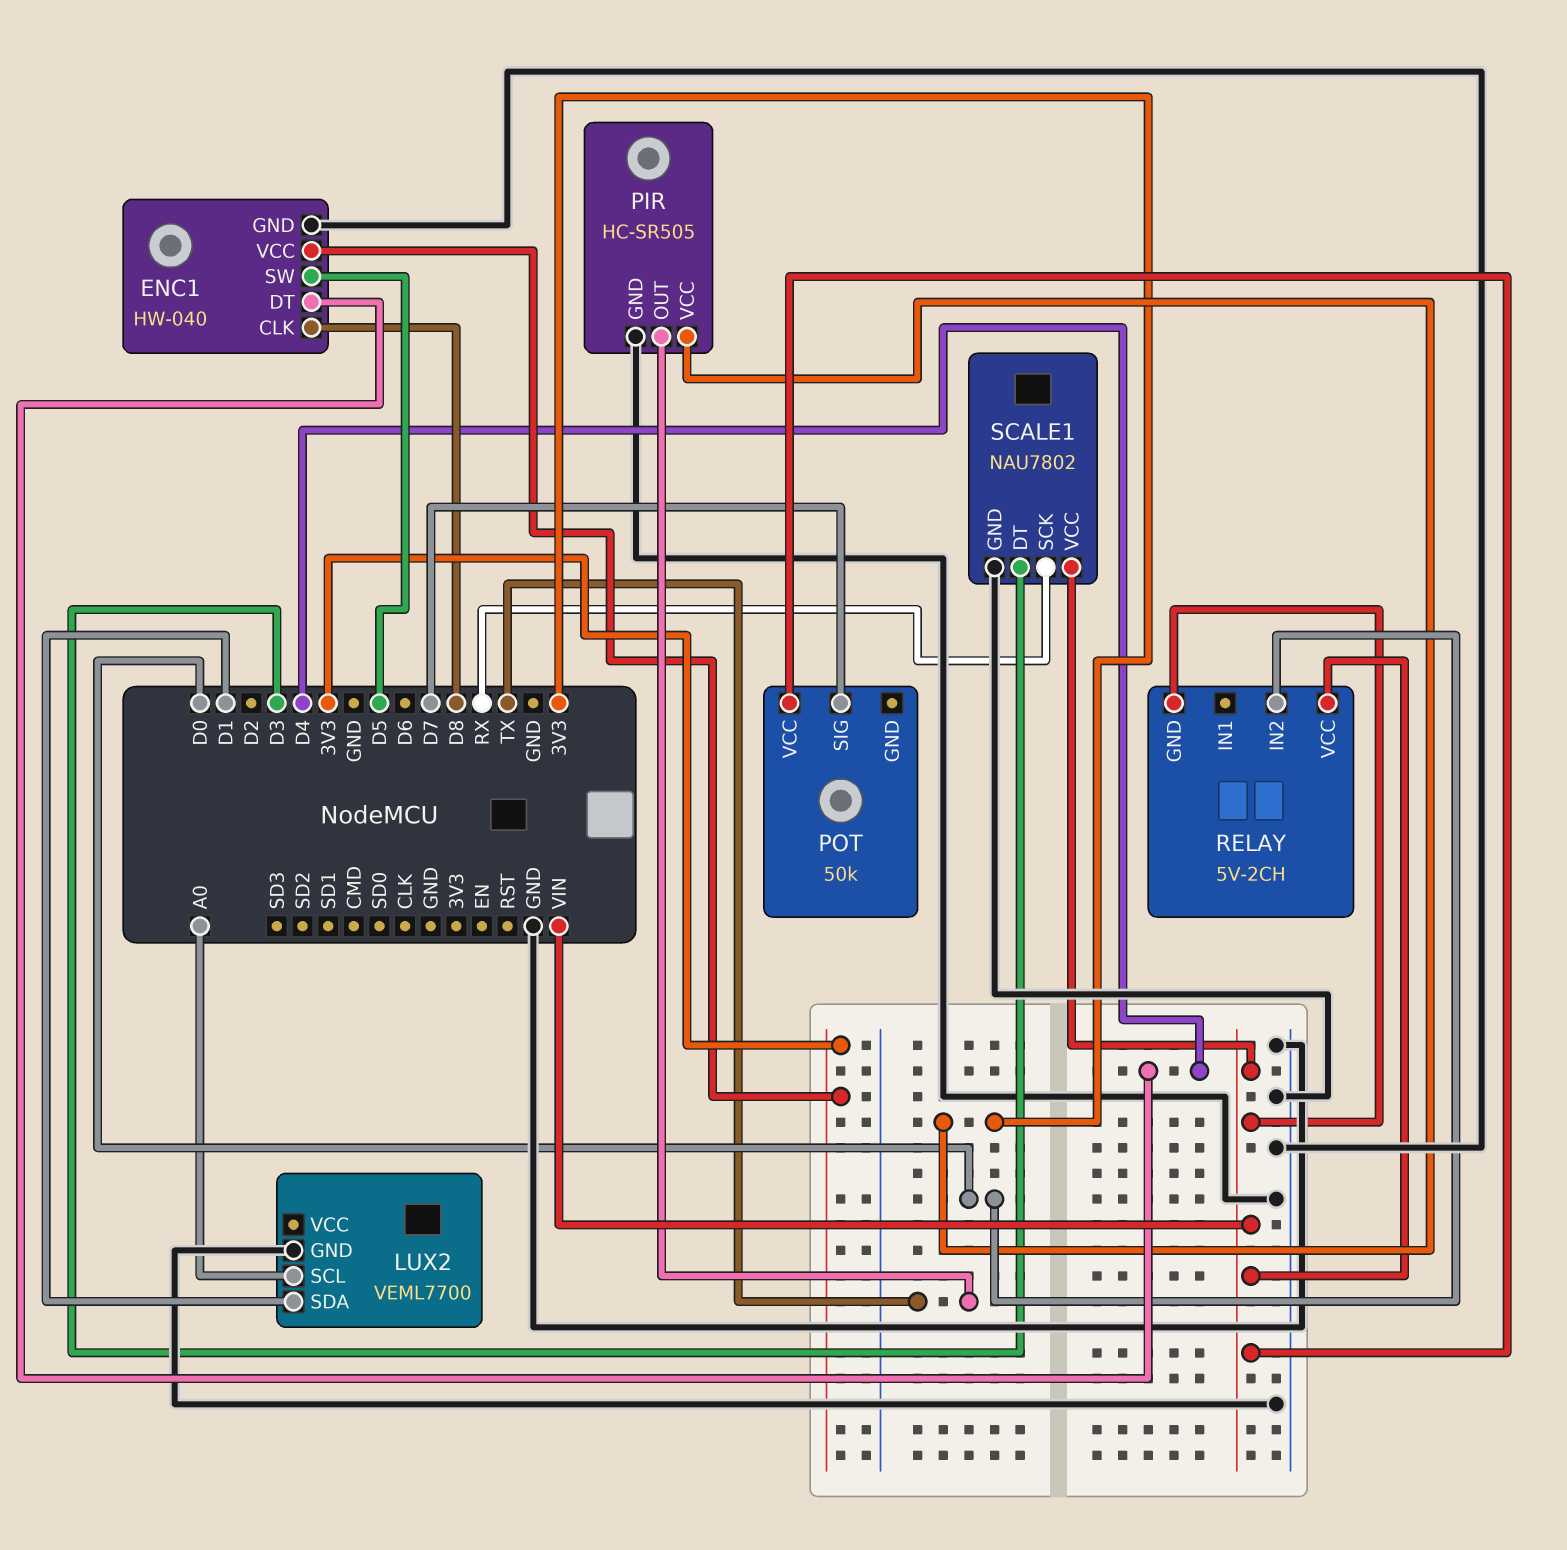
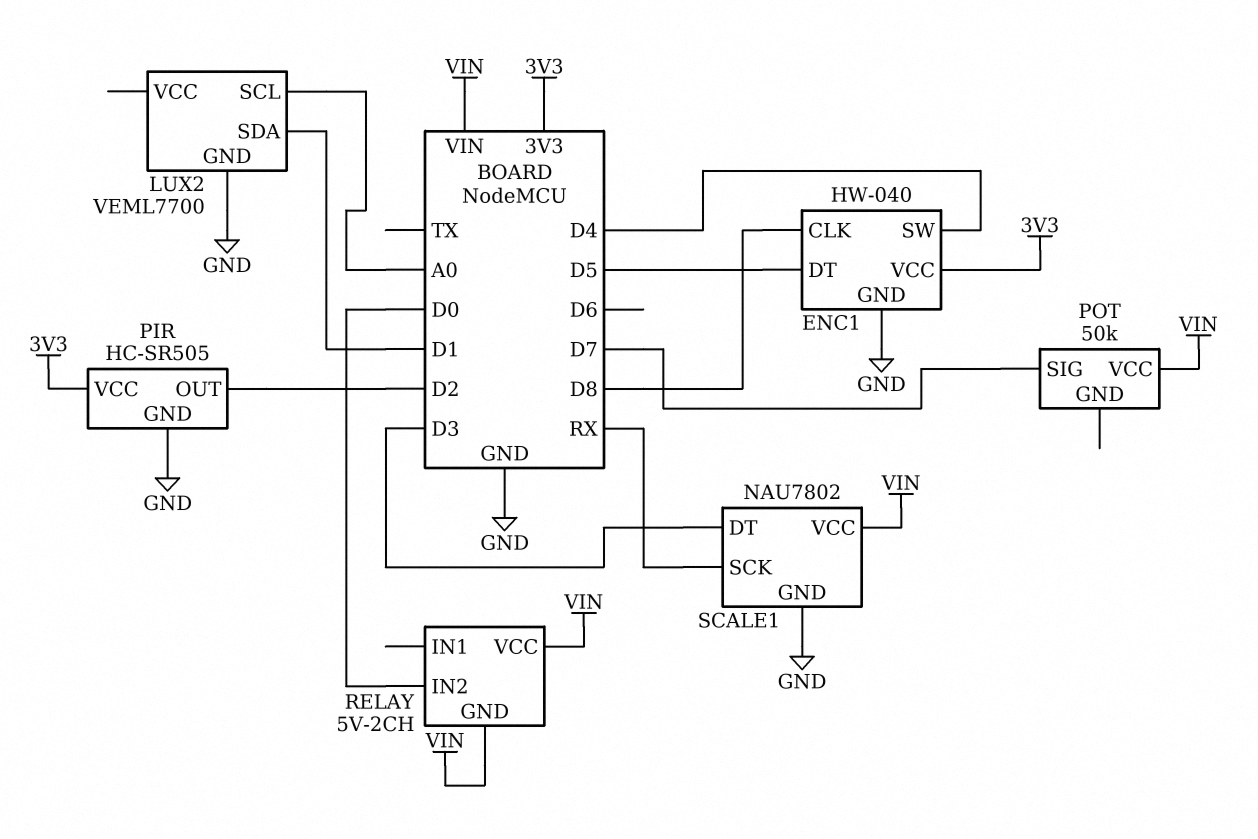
ENC1 pin DT: D4 -> D5
ENC1 pin SW: D5 -> D4
PIR pin OUT: TX -> D2

